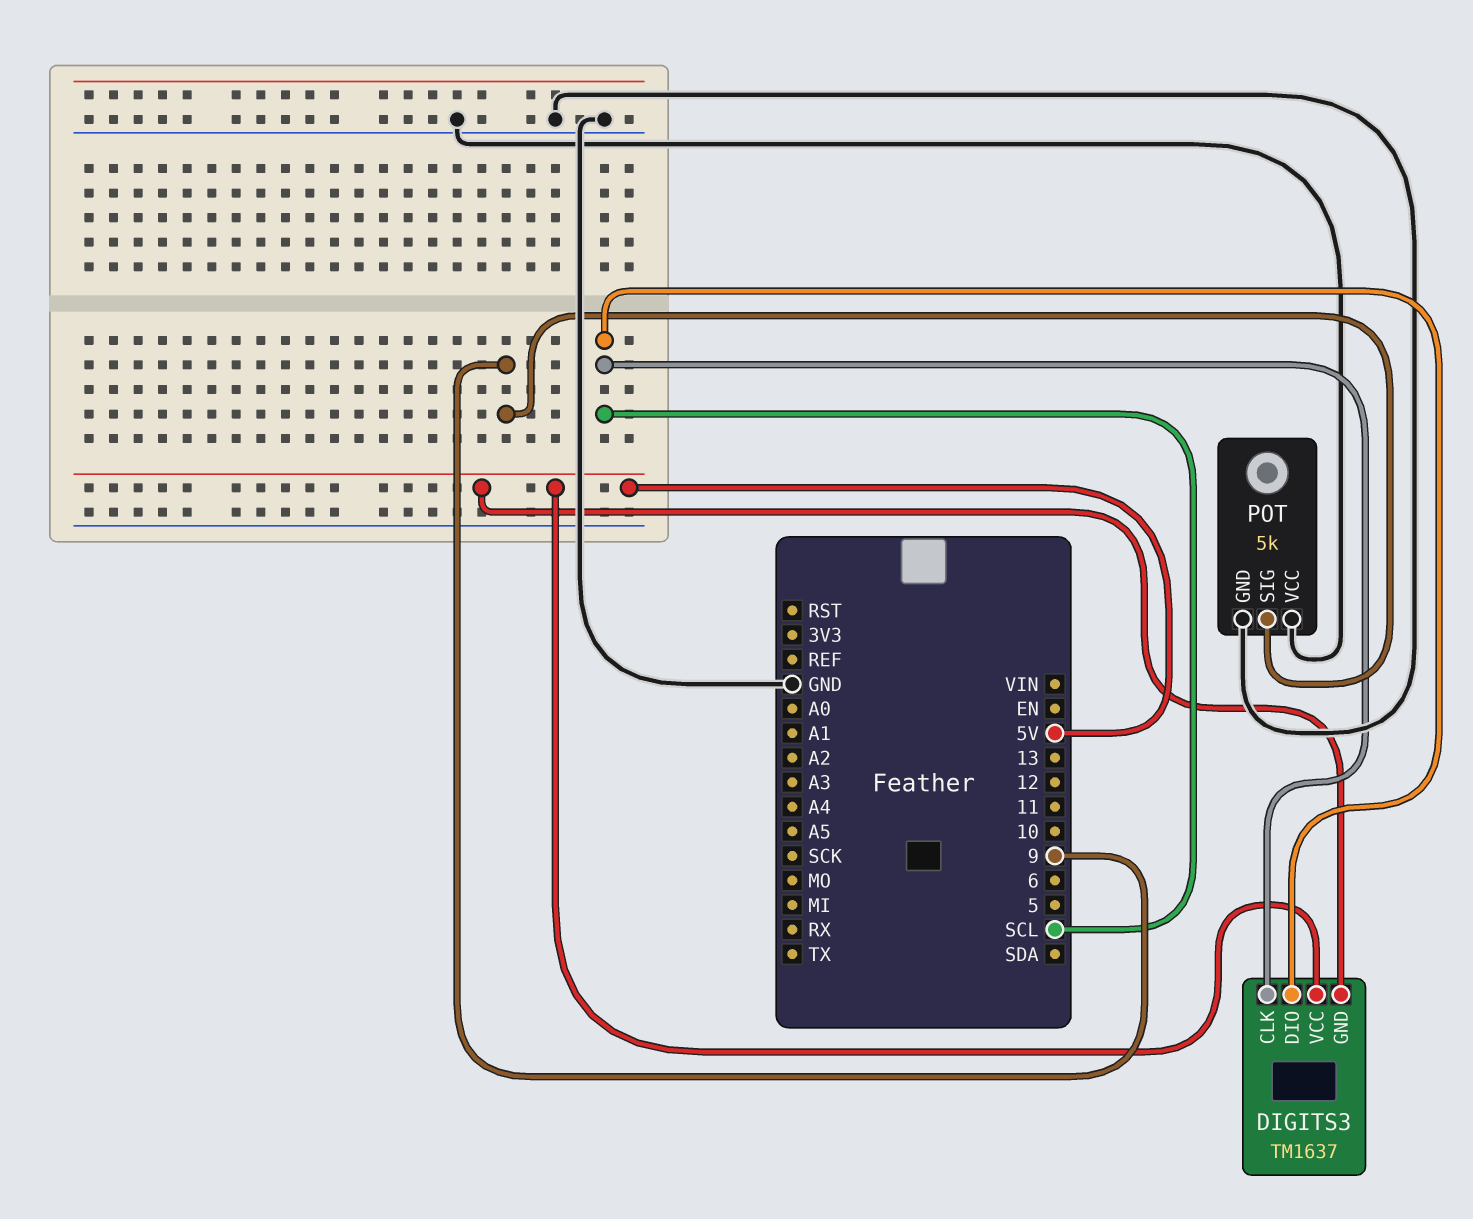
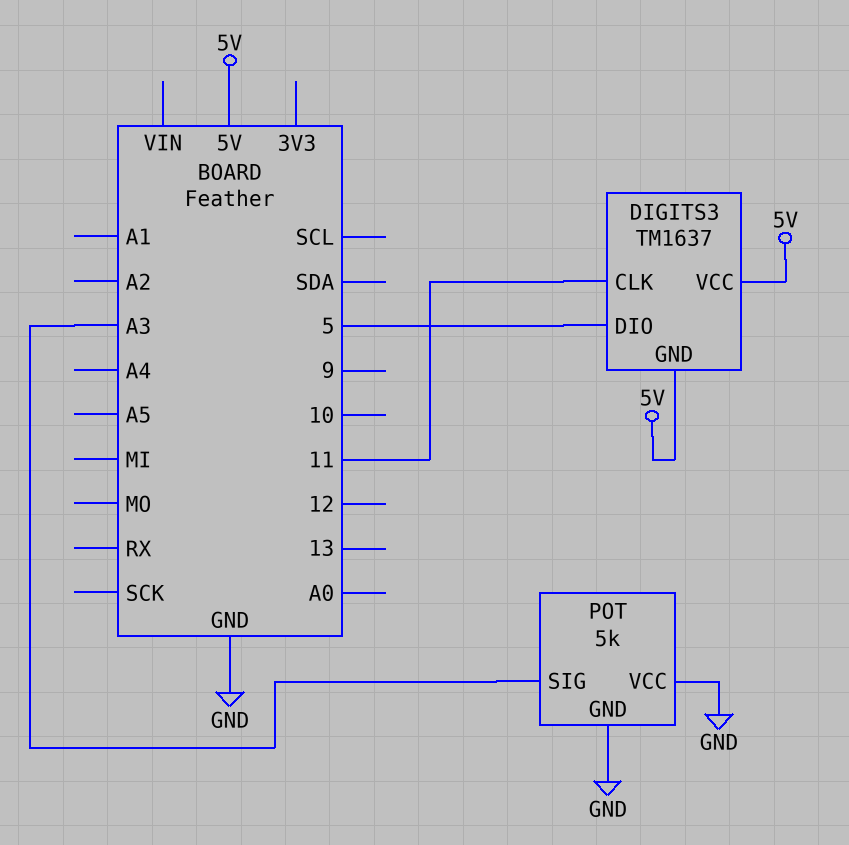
DIGITS3 pin CLK: SCL -> 11
DIGITS3 pin DIO: SCL -> 5
POT pin SIG: 9 -> A3

